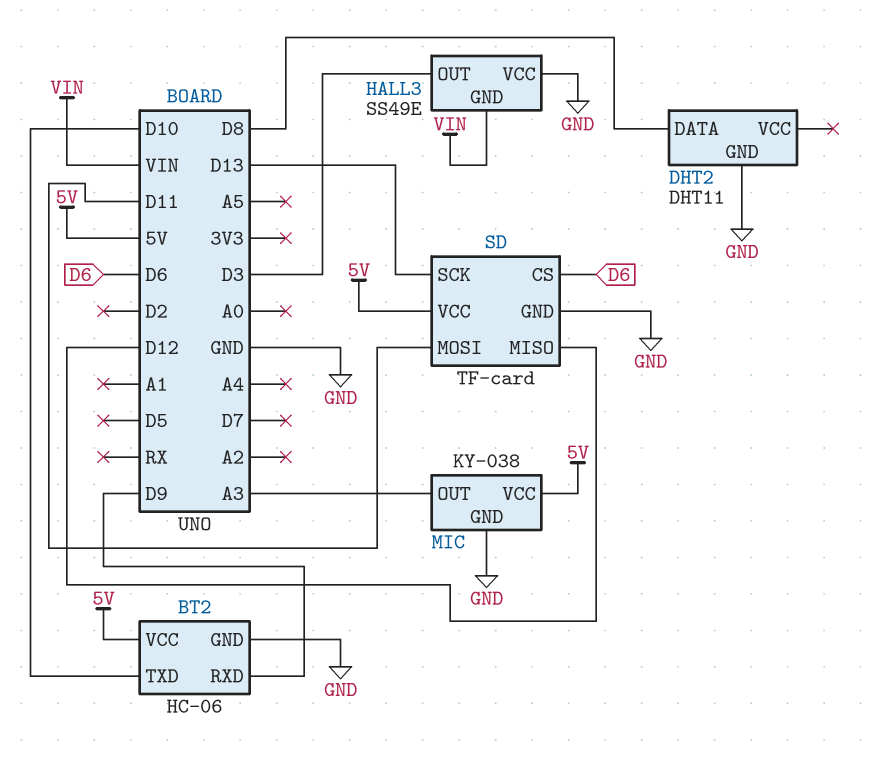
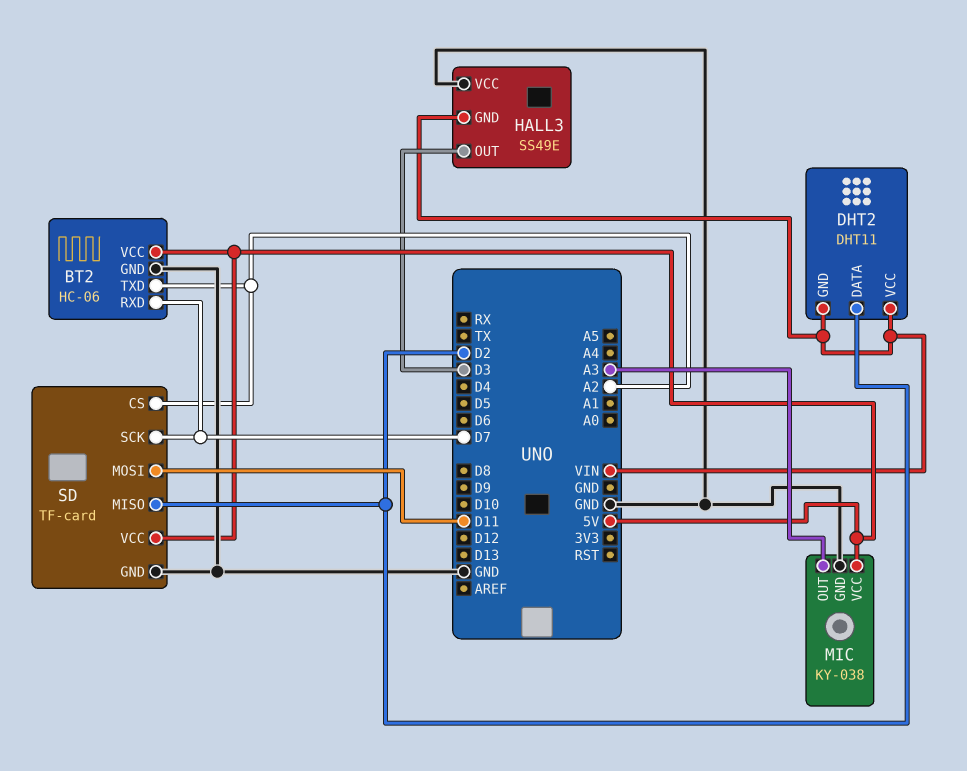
BT2 pin RXD: D9 -> D7
BT2 pin TXD: D10 -> A2
DHT2 pin DATA: D8 -> D2
DHT2 pin GND: GND -> VIN
DHT2 pin VCC: none -> VIN
SD pin CS: D6 -> A2
SD pin MISO: D12 -> D2
SD pin SCK: D13 -> D7

